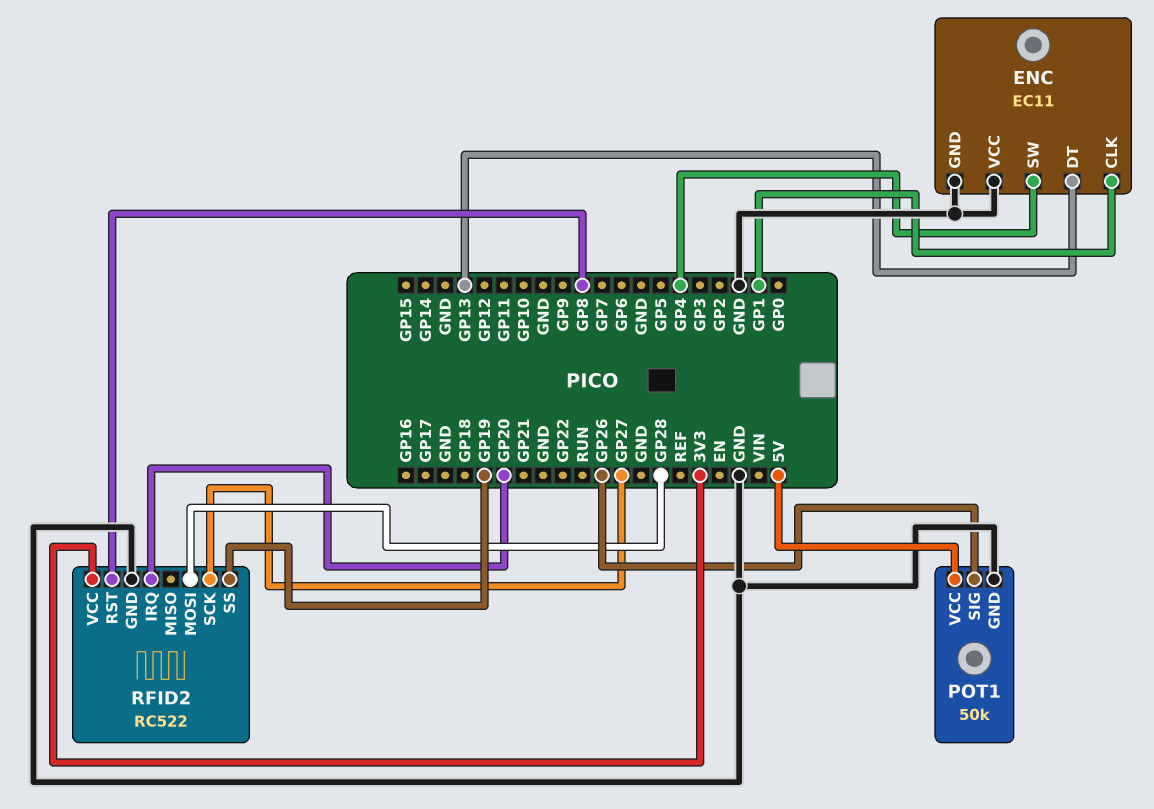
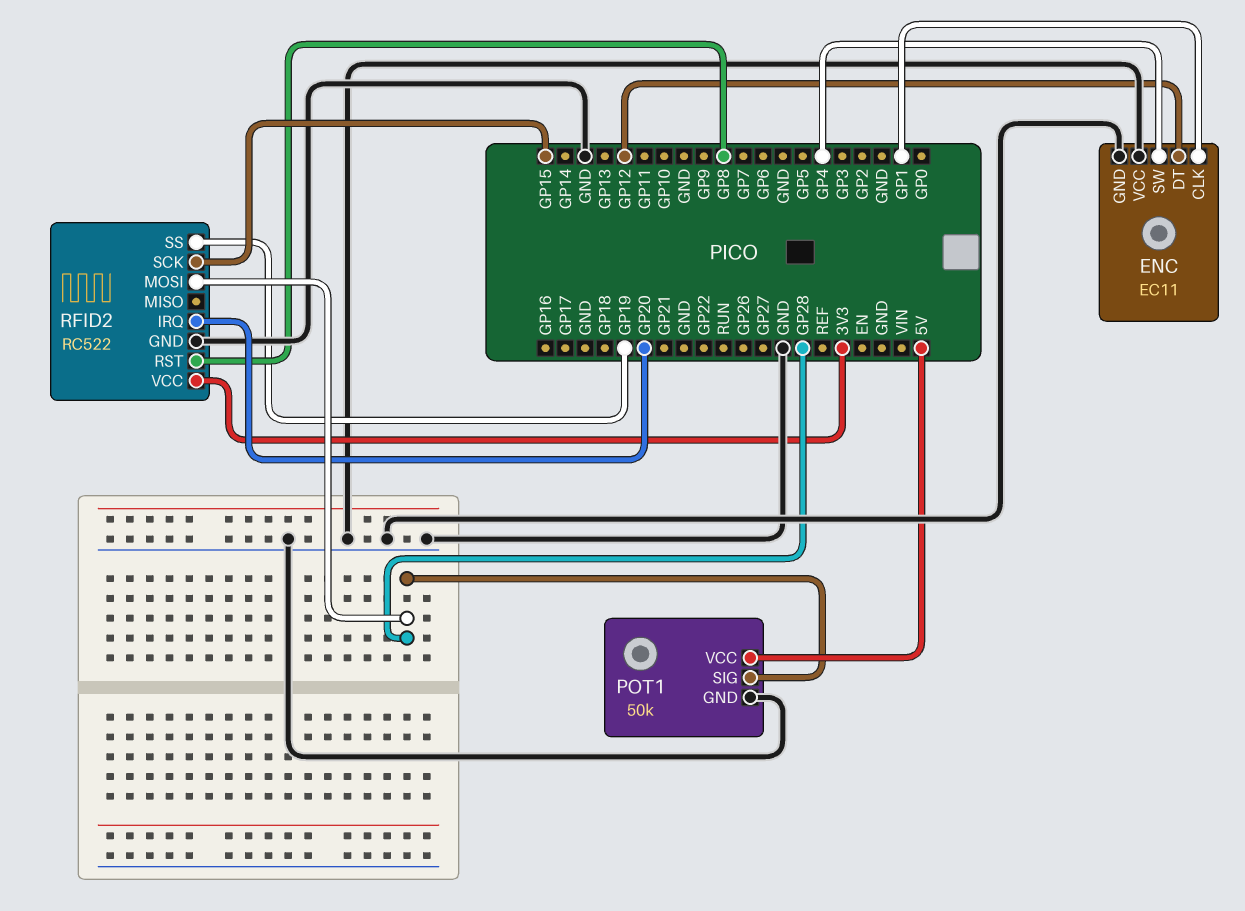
ENC pin DT: GP13 -> GP12
POT1 pin SIG: GP26 -> GP28
RFID2 pin SCK: GP27 -> GP15

